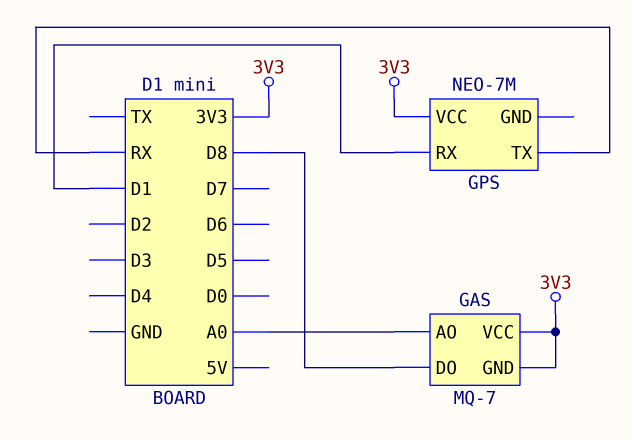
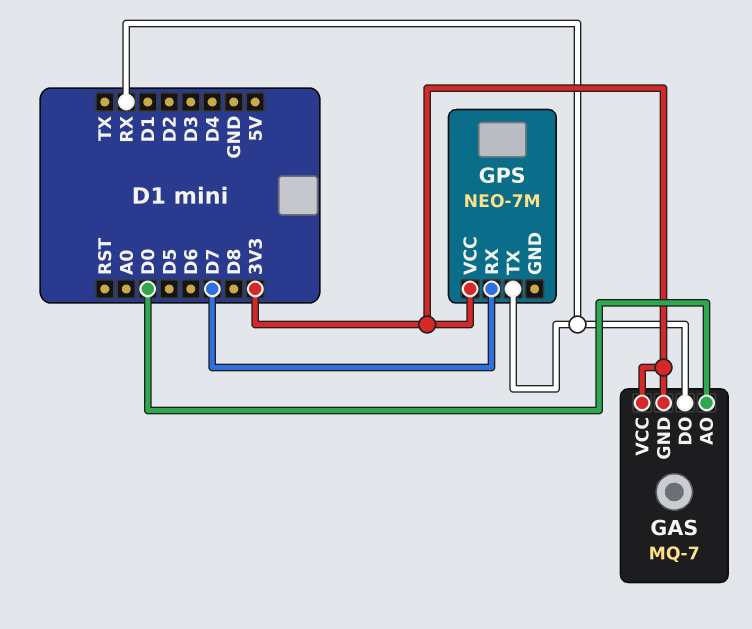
GAS pin AO: A0 -> D0
GAS pin DO: D8 -> RX
GPS pin RX: D1 -> D7

